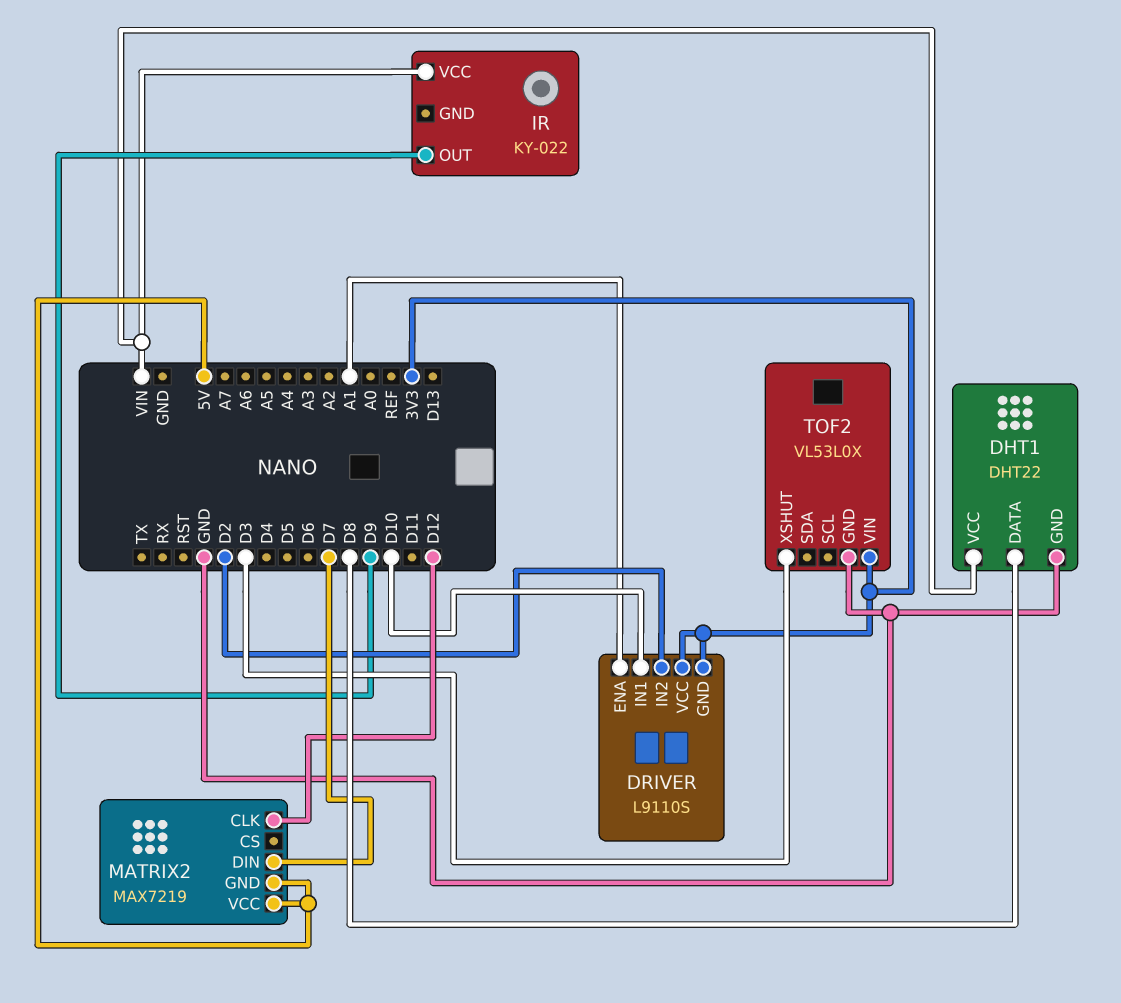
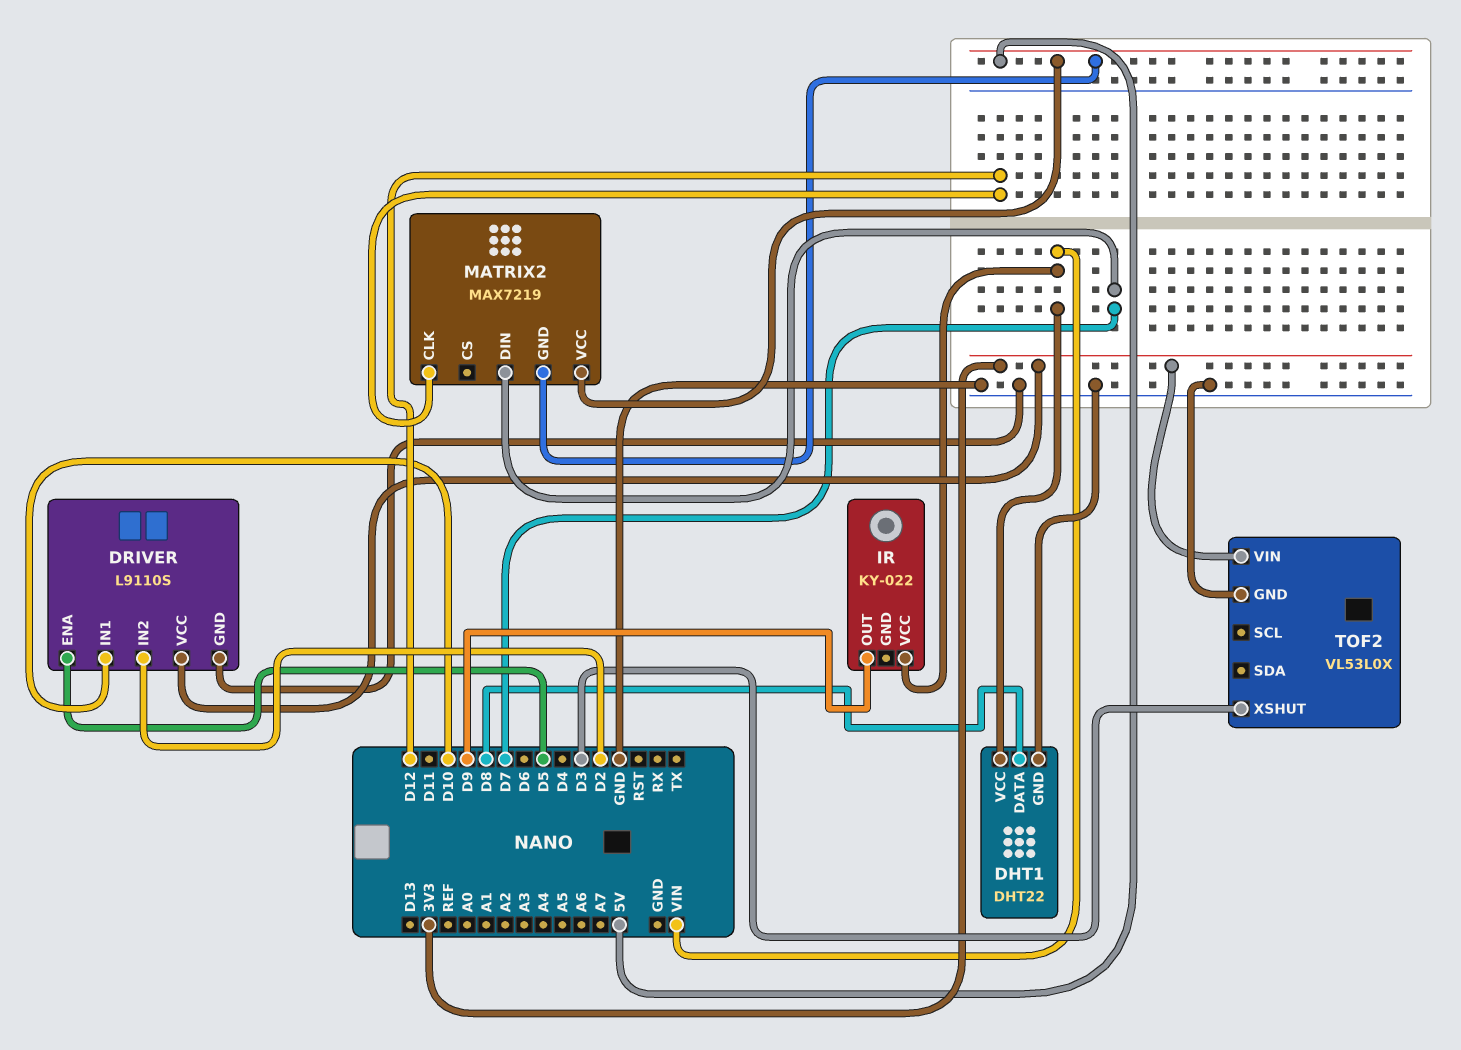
DRIVER pin ENA: A1 -> D5
DRIVER pin GND: 3V3 -> GND

